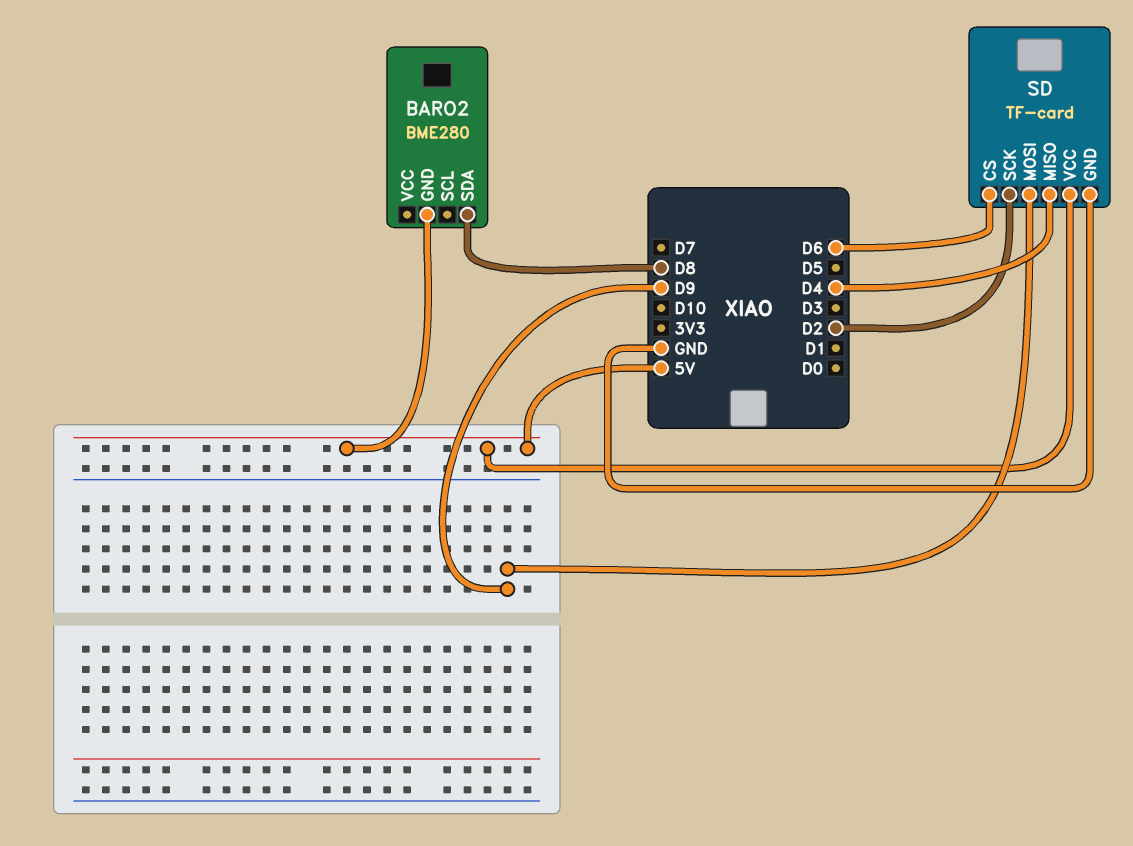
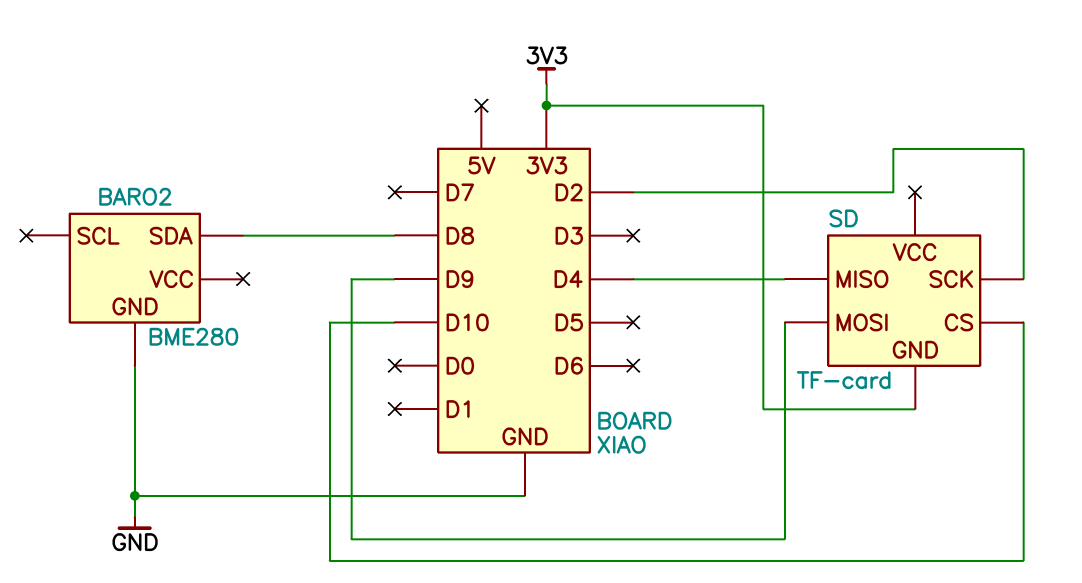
BARO2 pin GND: 5V -> GND
SD pin CS: D6 -> D10
SD pin GND: GND -> 3V3
SD pin VCC: 5V -> none

